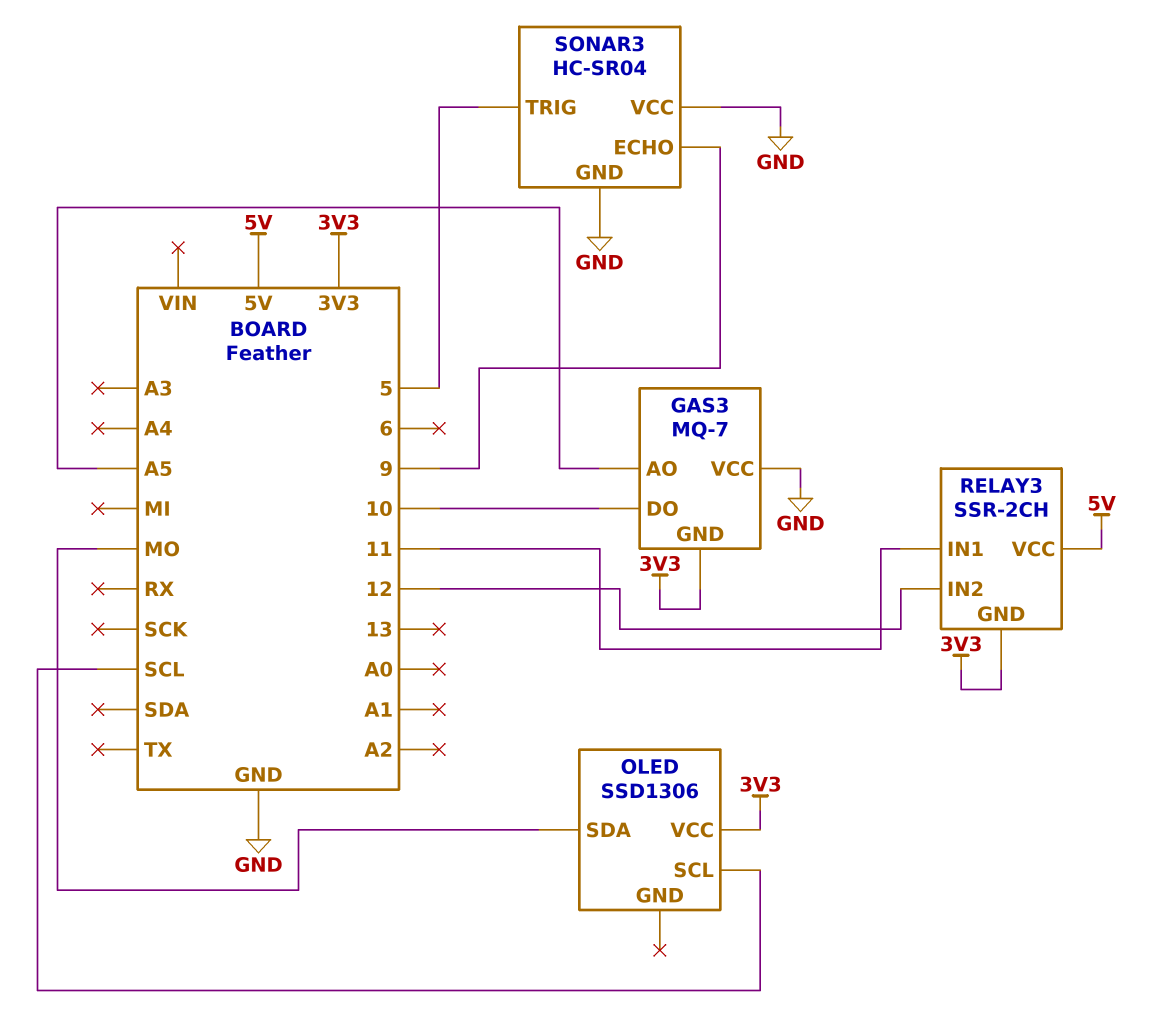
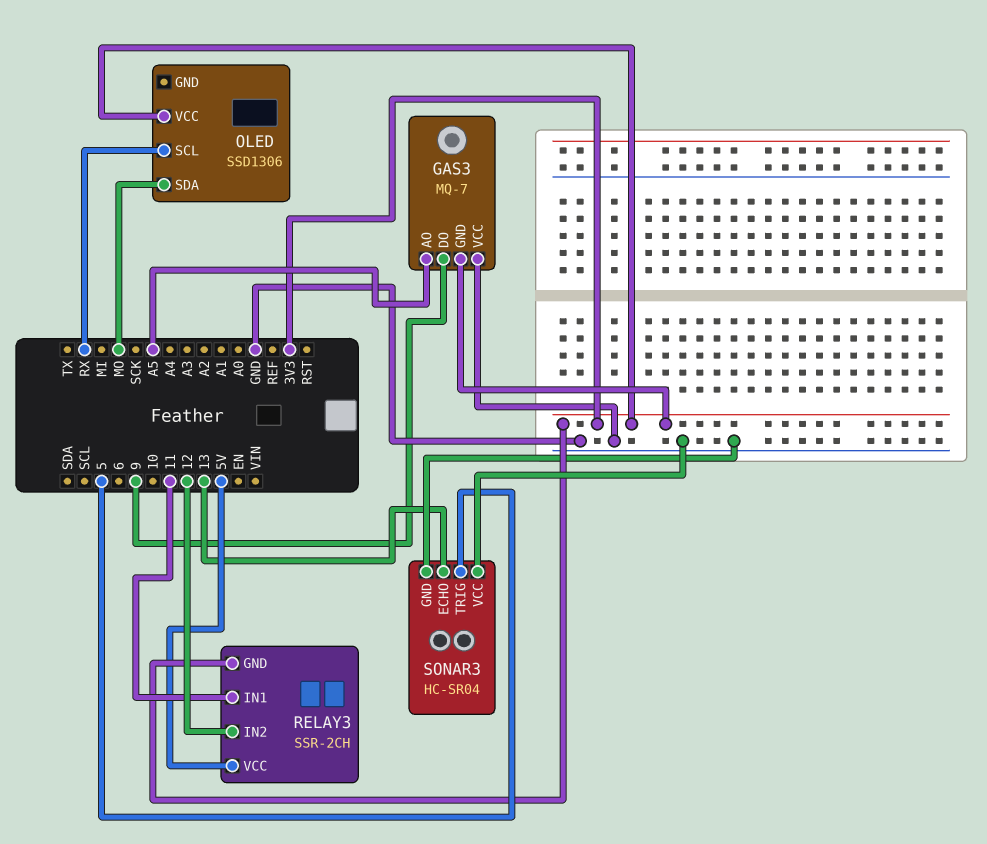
GAS3 pin DO: 10 -> 9
OLED pin SCL: SCL -> RX
SONAR3 pin ECHO: 9 -> 13

